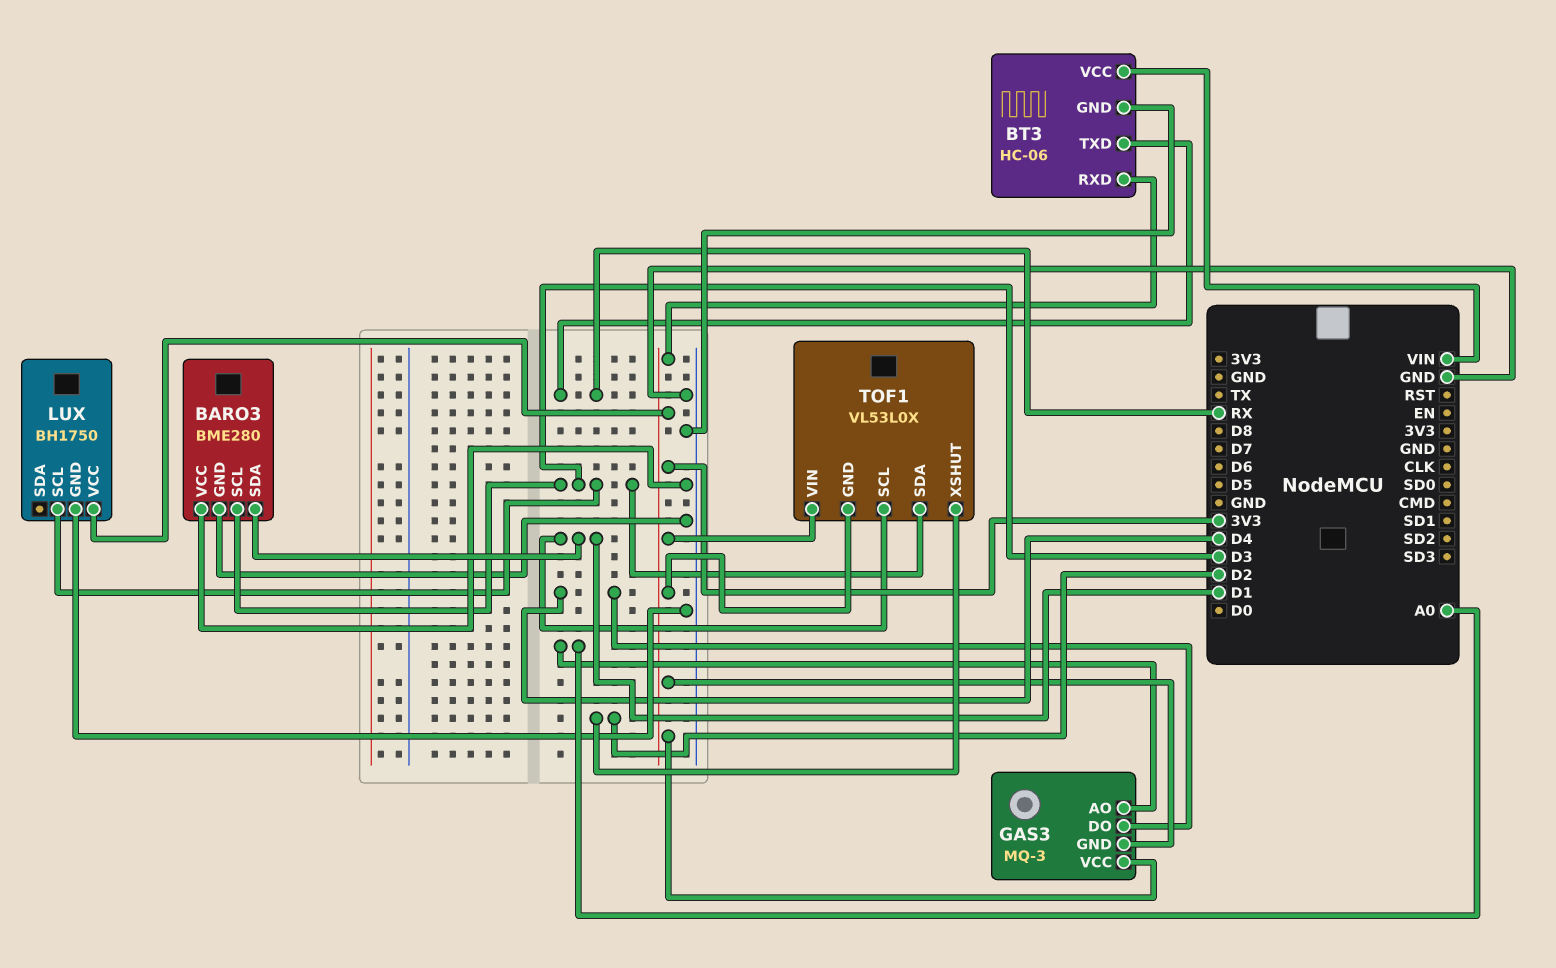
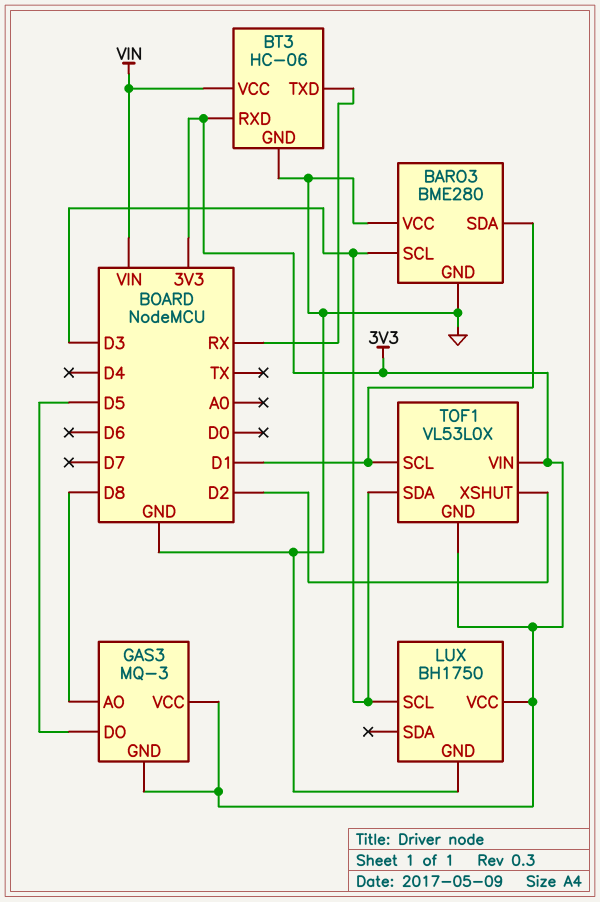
GAS3 pin AO: A0 -> D8
GAS3 pin DO: D4 -> D5

